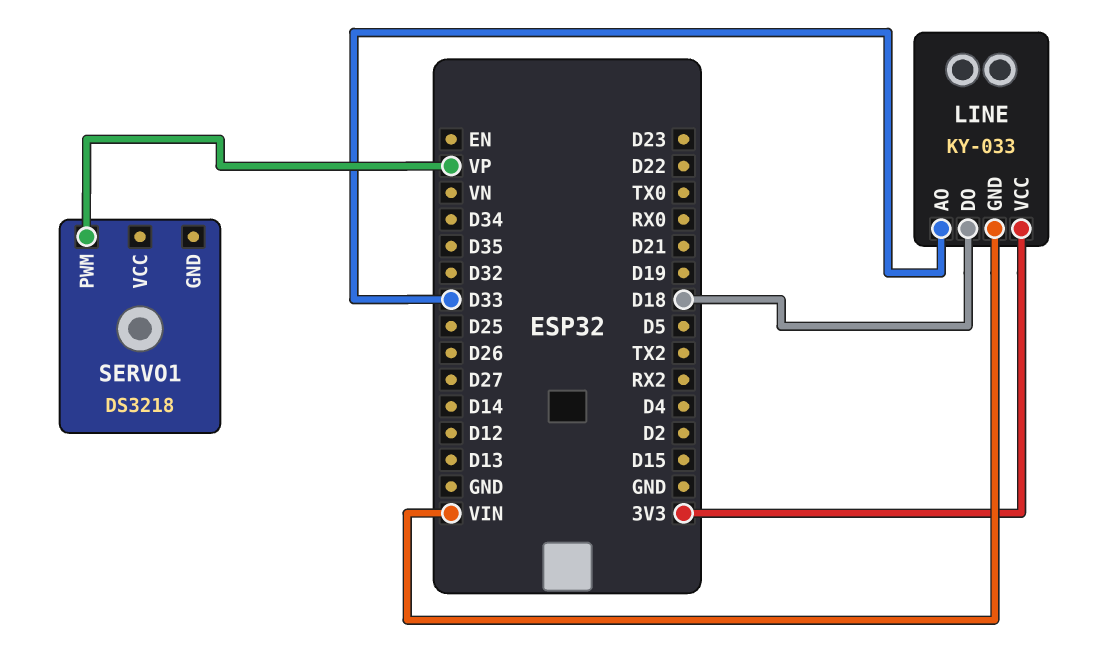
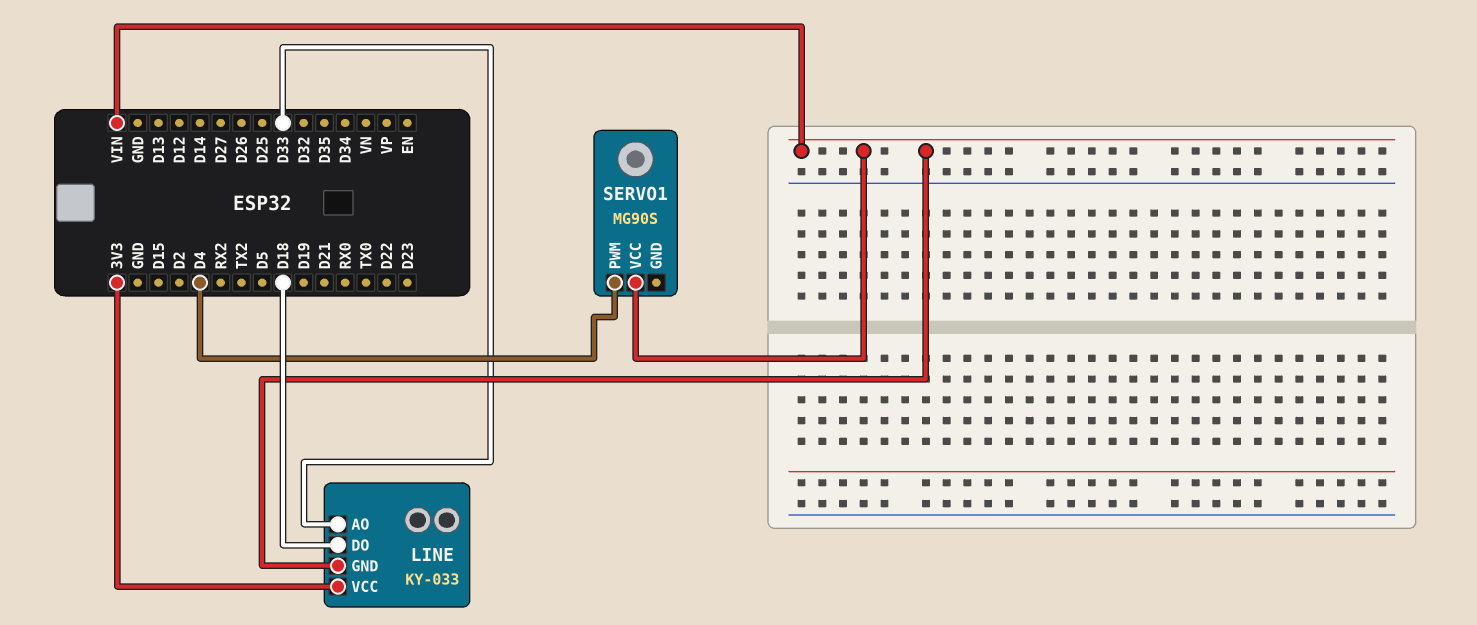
SERVO1: DS3218 -> MG90S
SERVO1 pin PWM: VP -> D4
SERVO1 pin VCC: none -> VIN

